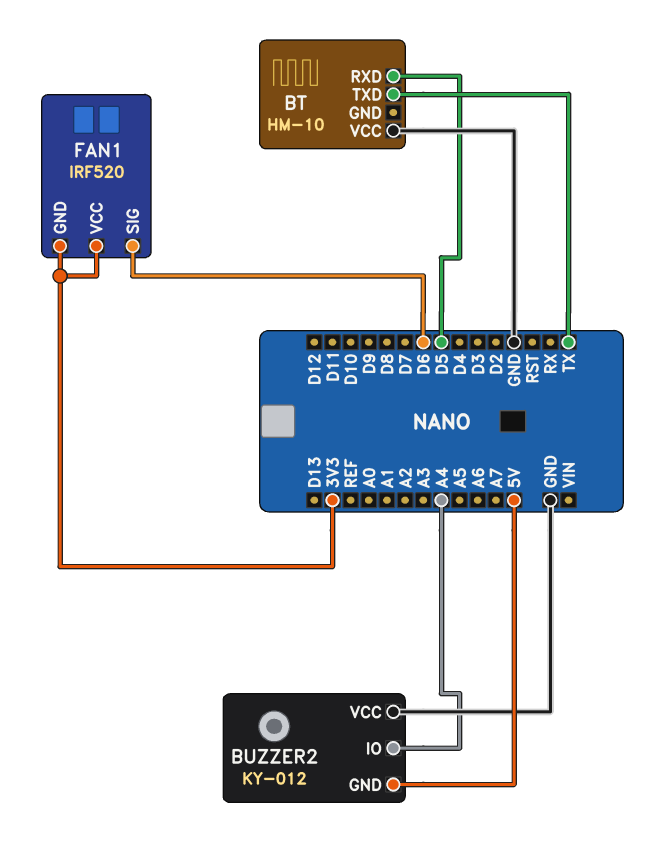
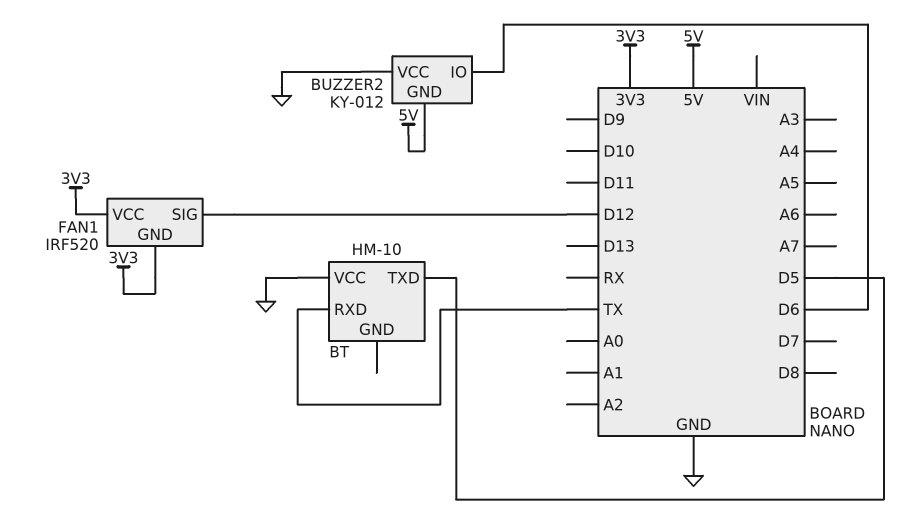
BT pin RXD: D5 -> TX
BT pin TXD: TX -> D5
BUZZER2 pin IO: A4 -> D6
FAN1 pin SIG: D6 -> D12

